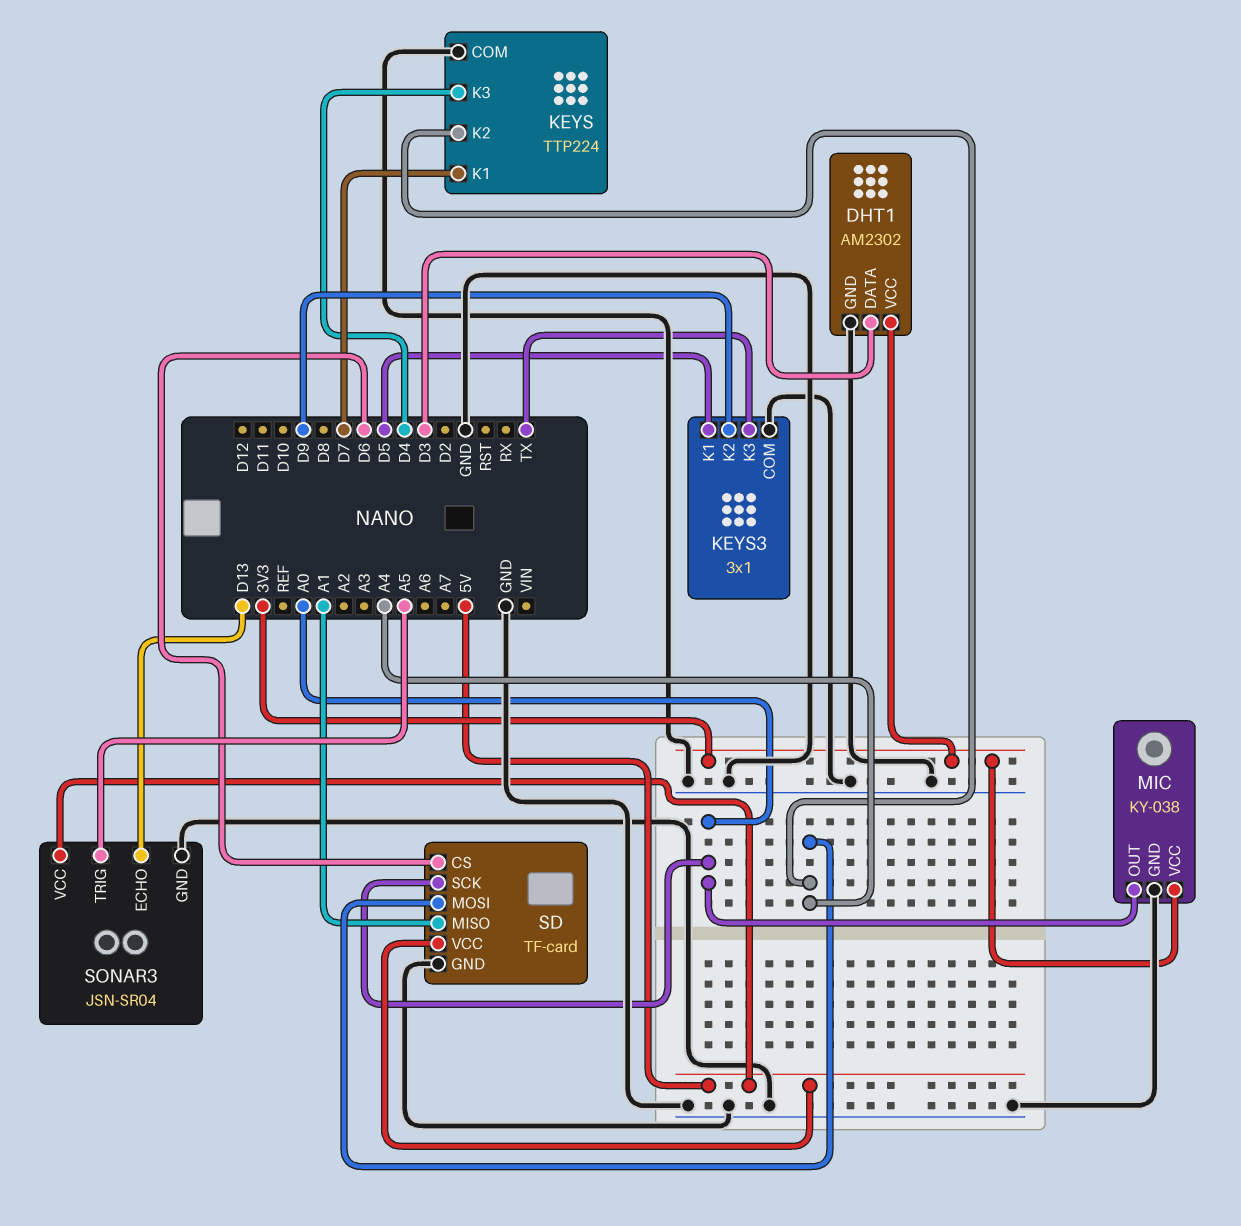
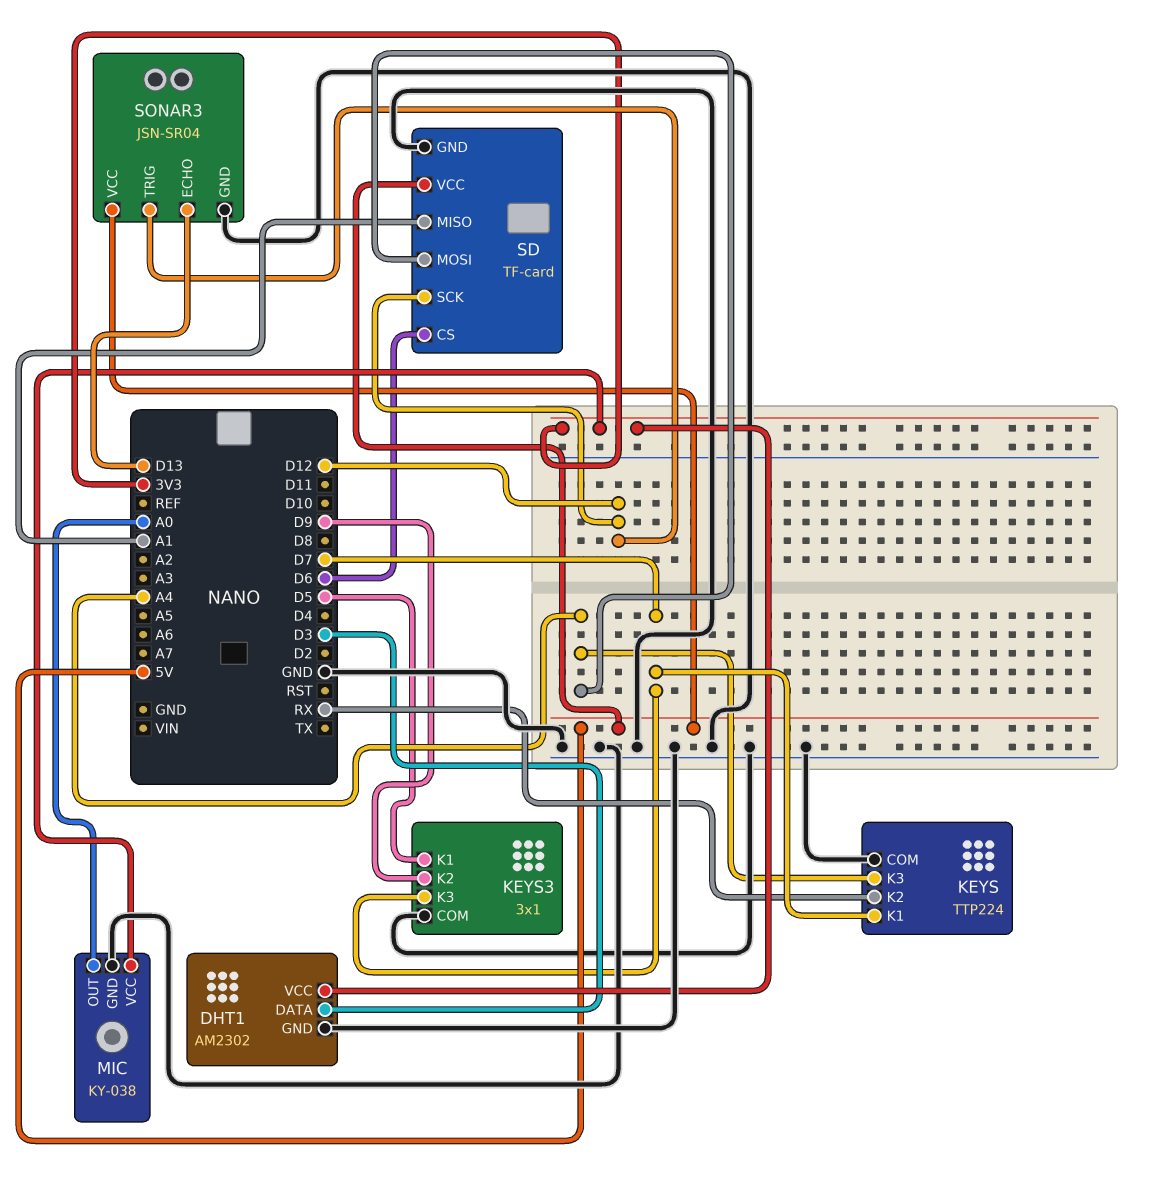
KEYS pin K2: A4 -> RX
KEYS pin K3: D4 -> A4
KEYS3 pin K3: TX -> D7
SD pin SCK: A0 -> D12
SONAR3 pin TRIG: A5 -> D12

